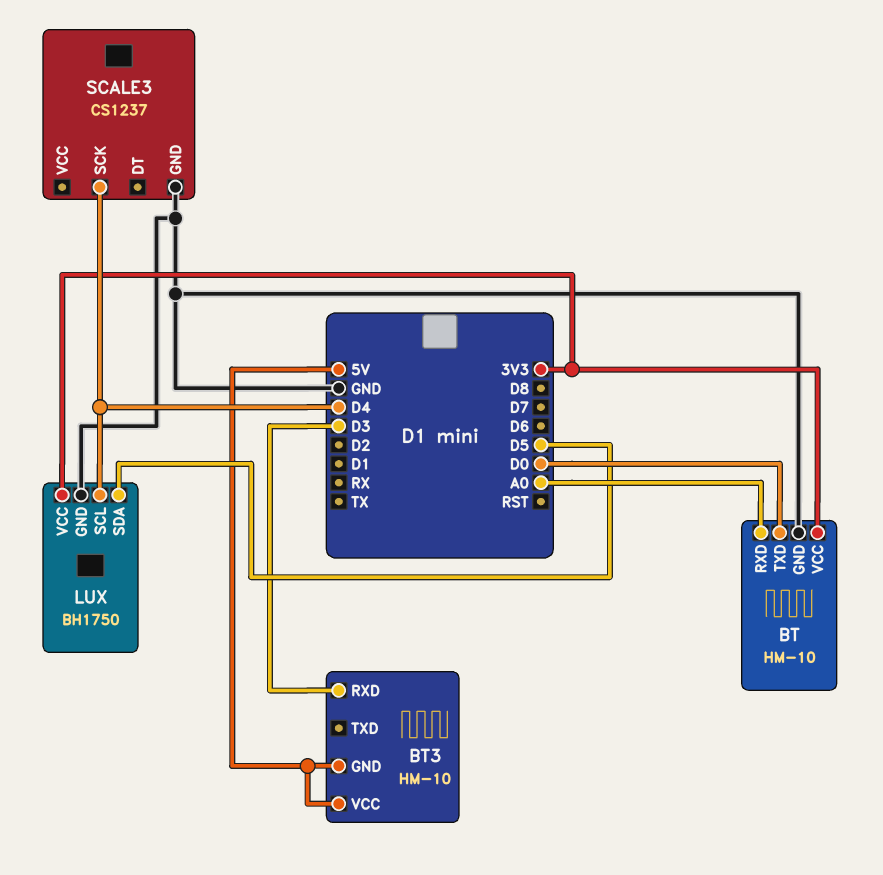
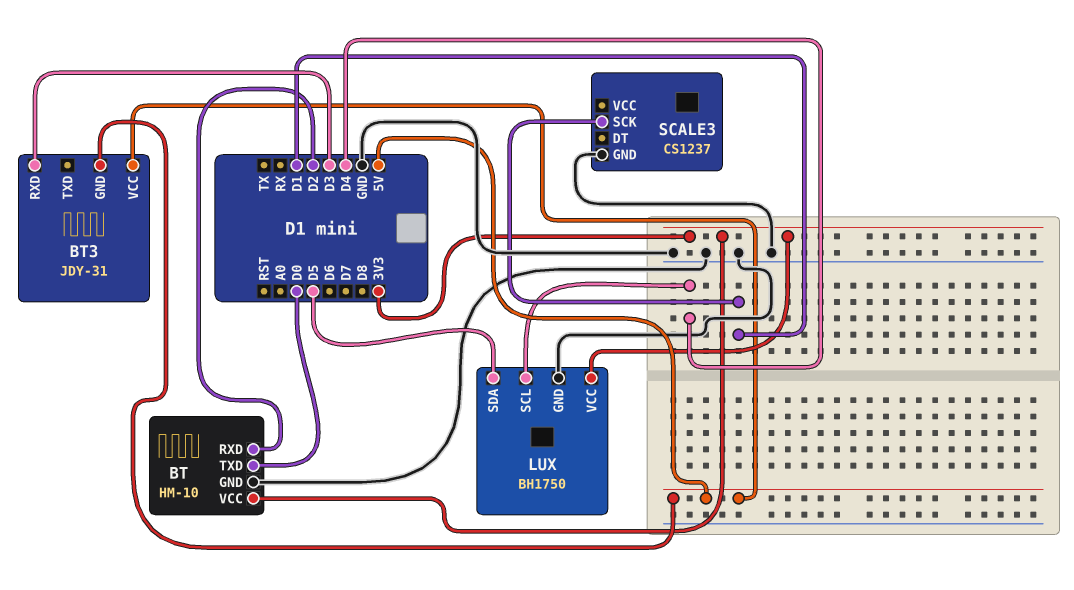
BT pin RXD: A0 -> D2
BT3: HM-10 -> JDY-31
SCALE3 pin SCK: D4 -> D1

